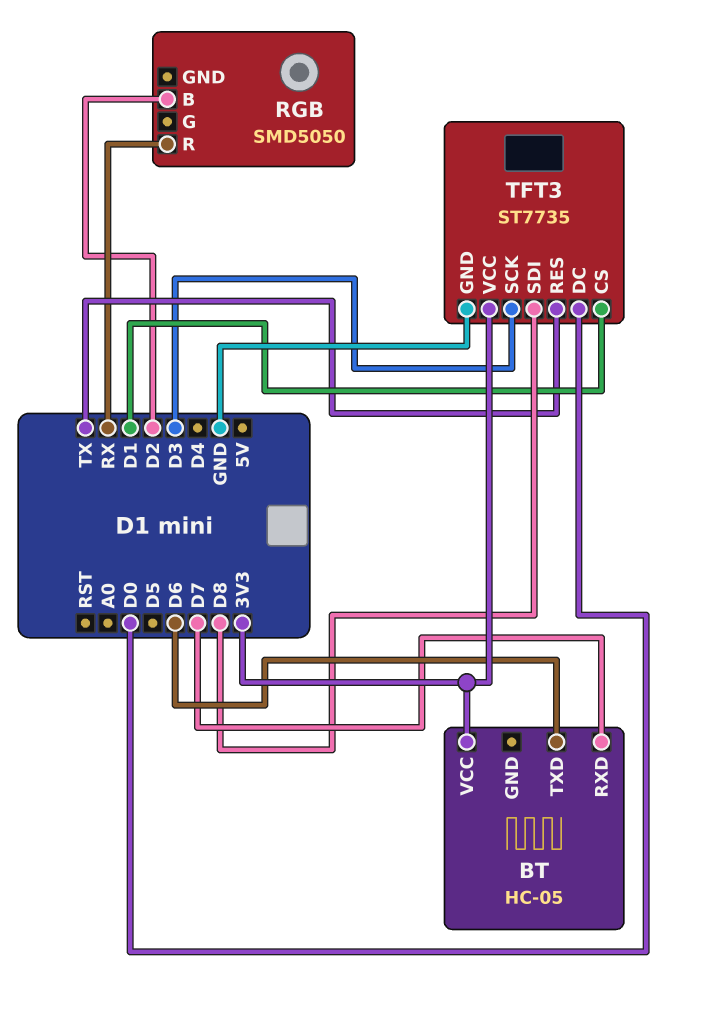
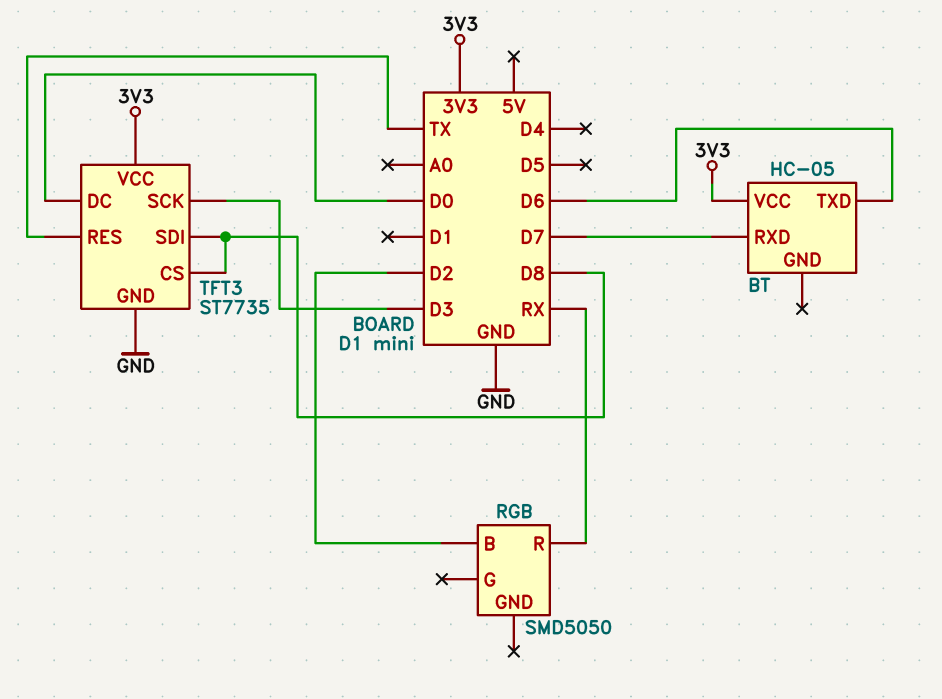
TFT3 pin CS: D1 -> D8

